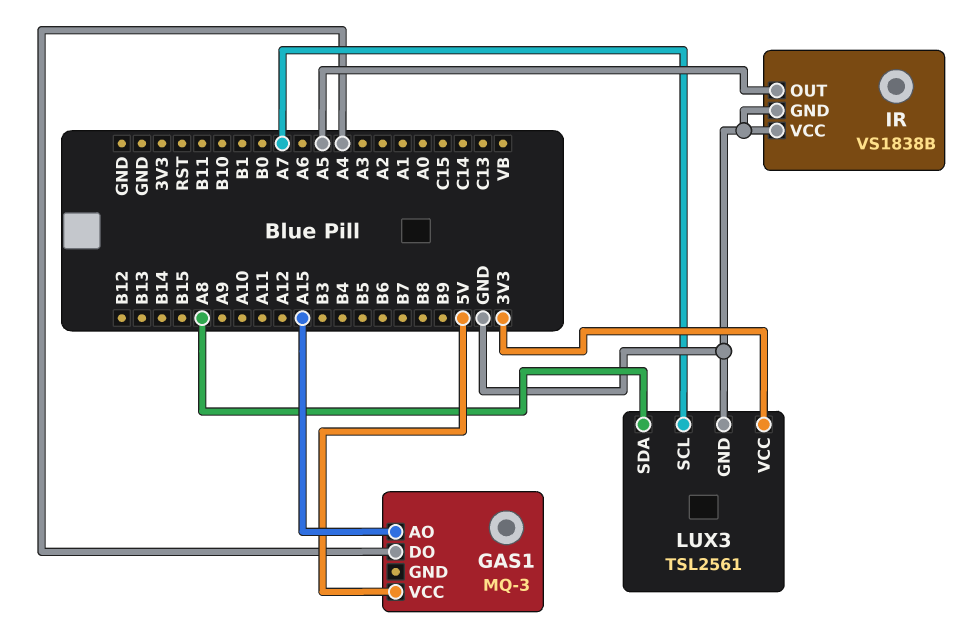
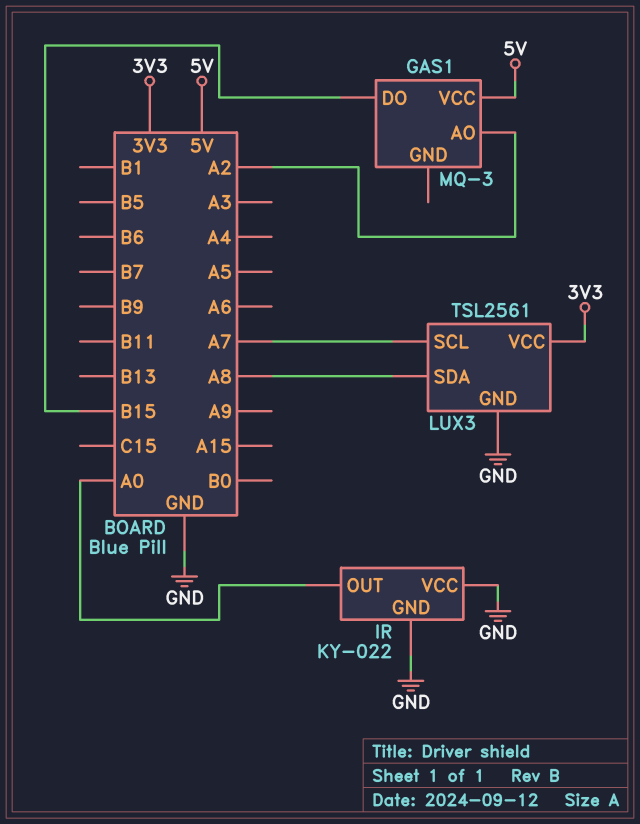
GAS1 pin AO: A15 -> A2
GAS1 pin DO: A4 -> B15
IR: VS1838B -> KY-022
IR pin OUT: A5 -> A0

